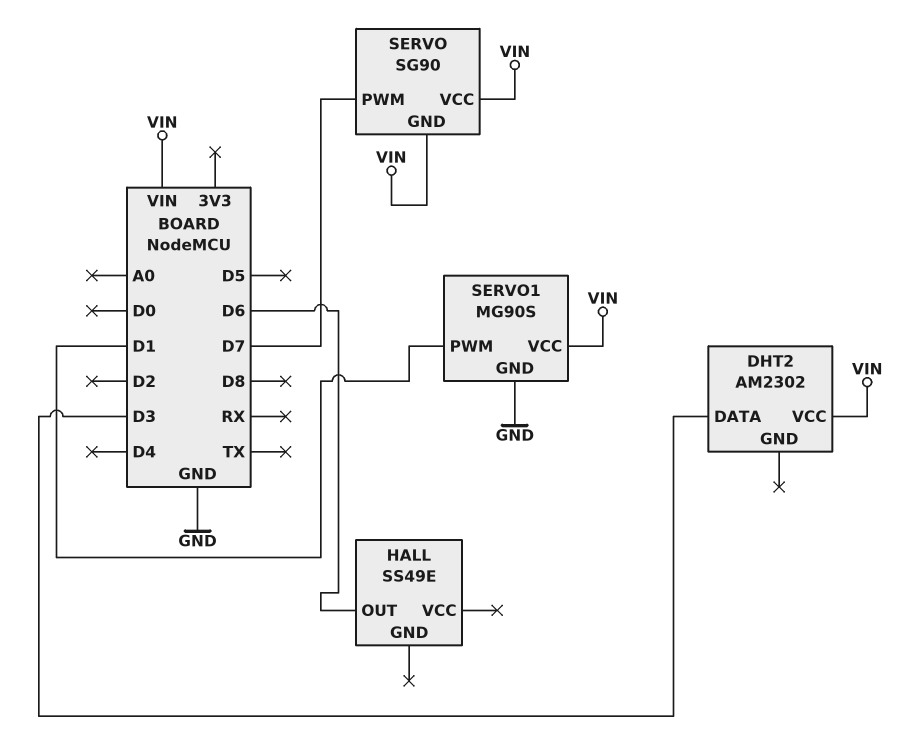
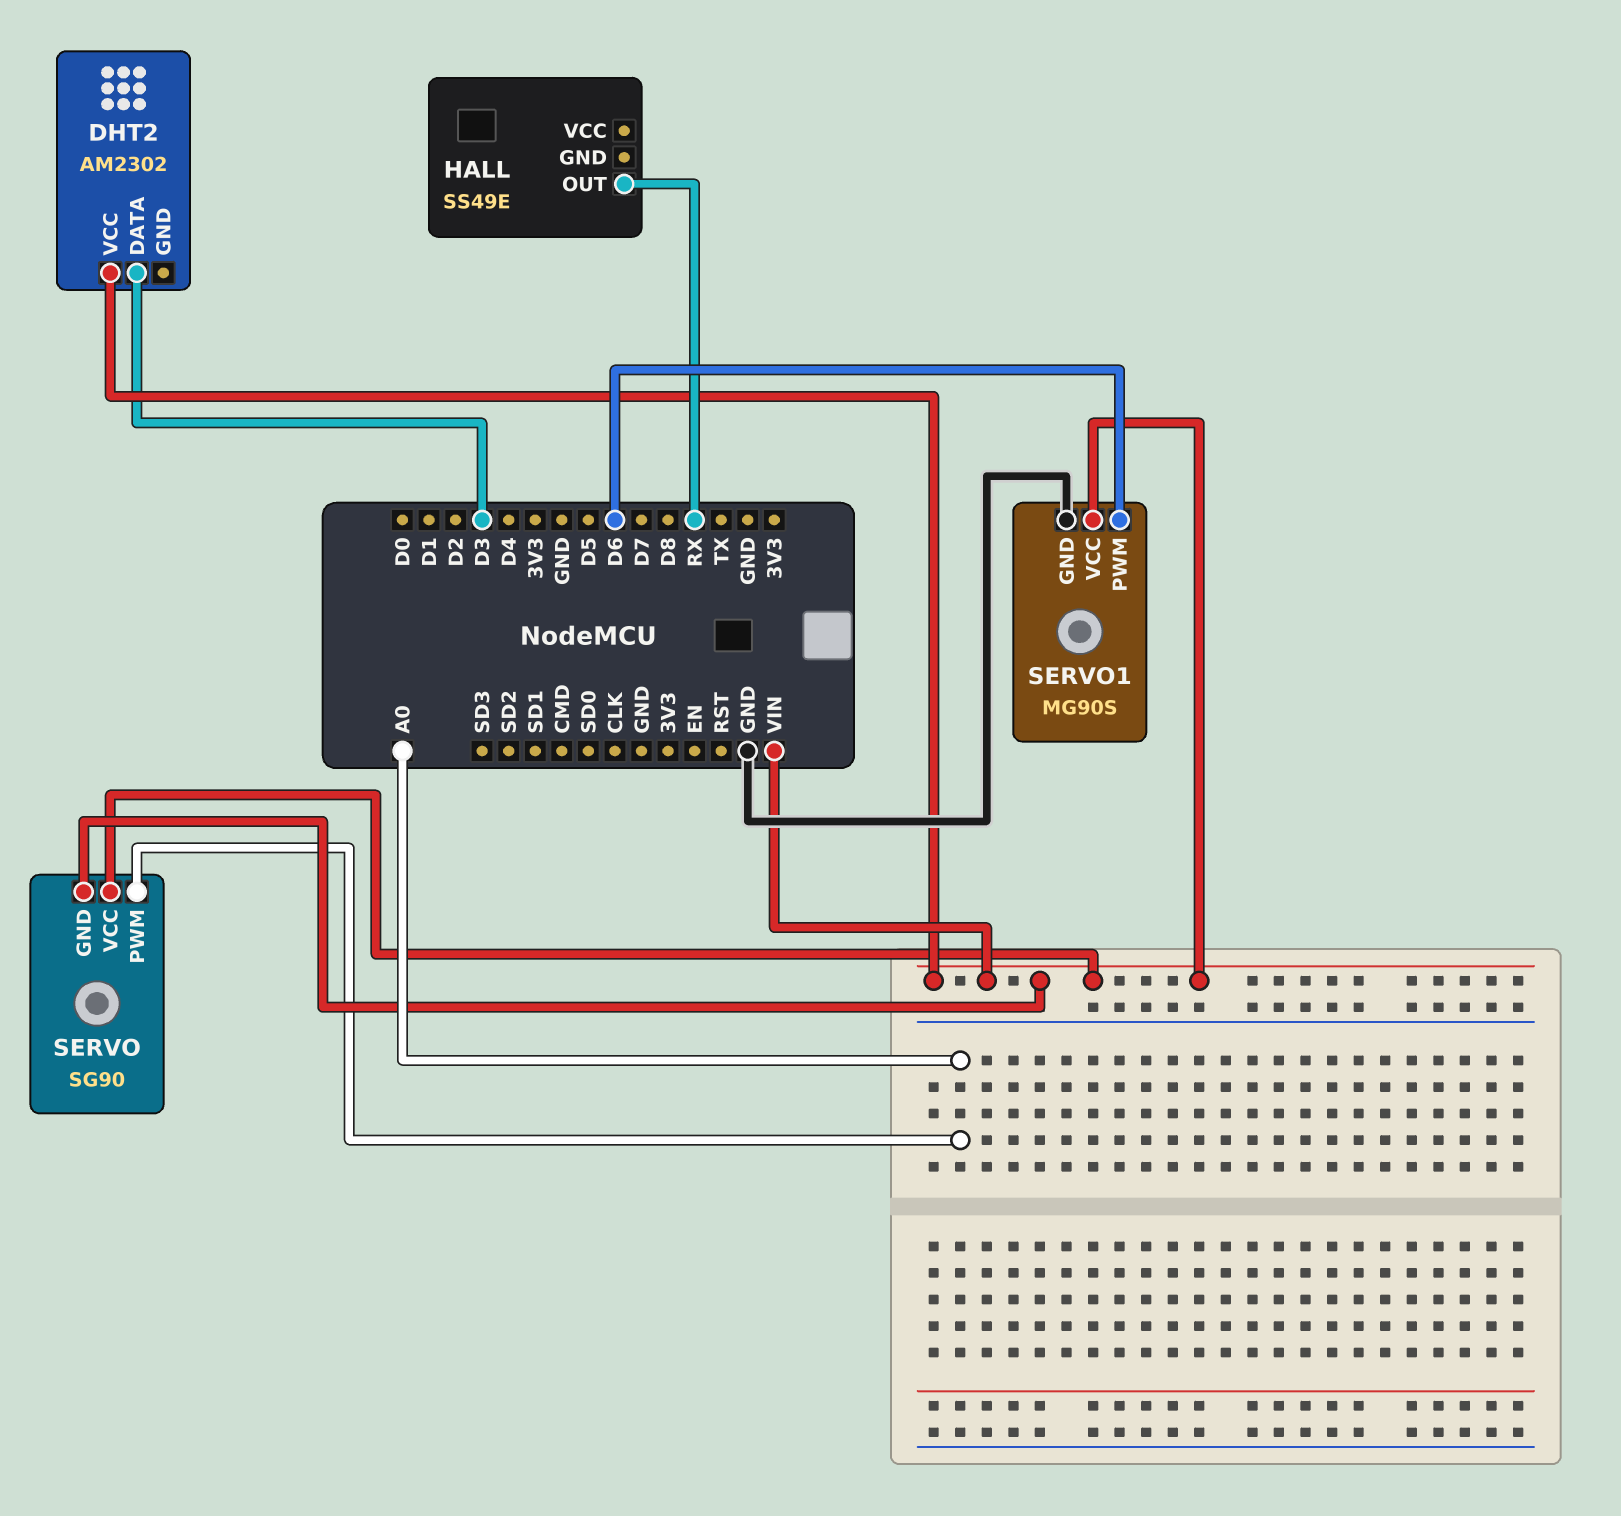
HALL pin OUT: D6 -> RX
SERVO pin PWM: D7 -> A0
SERVO1 pin PWM: D1 -> D6

